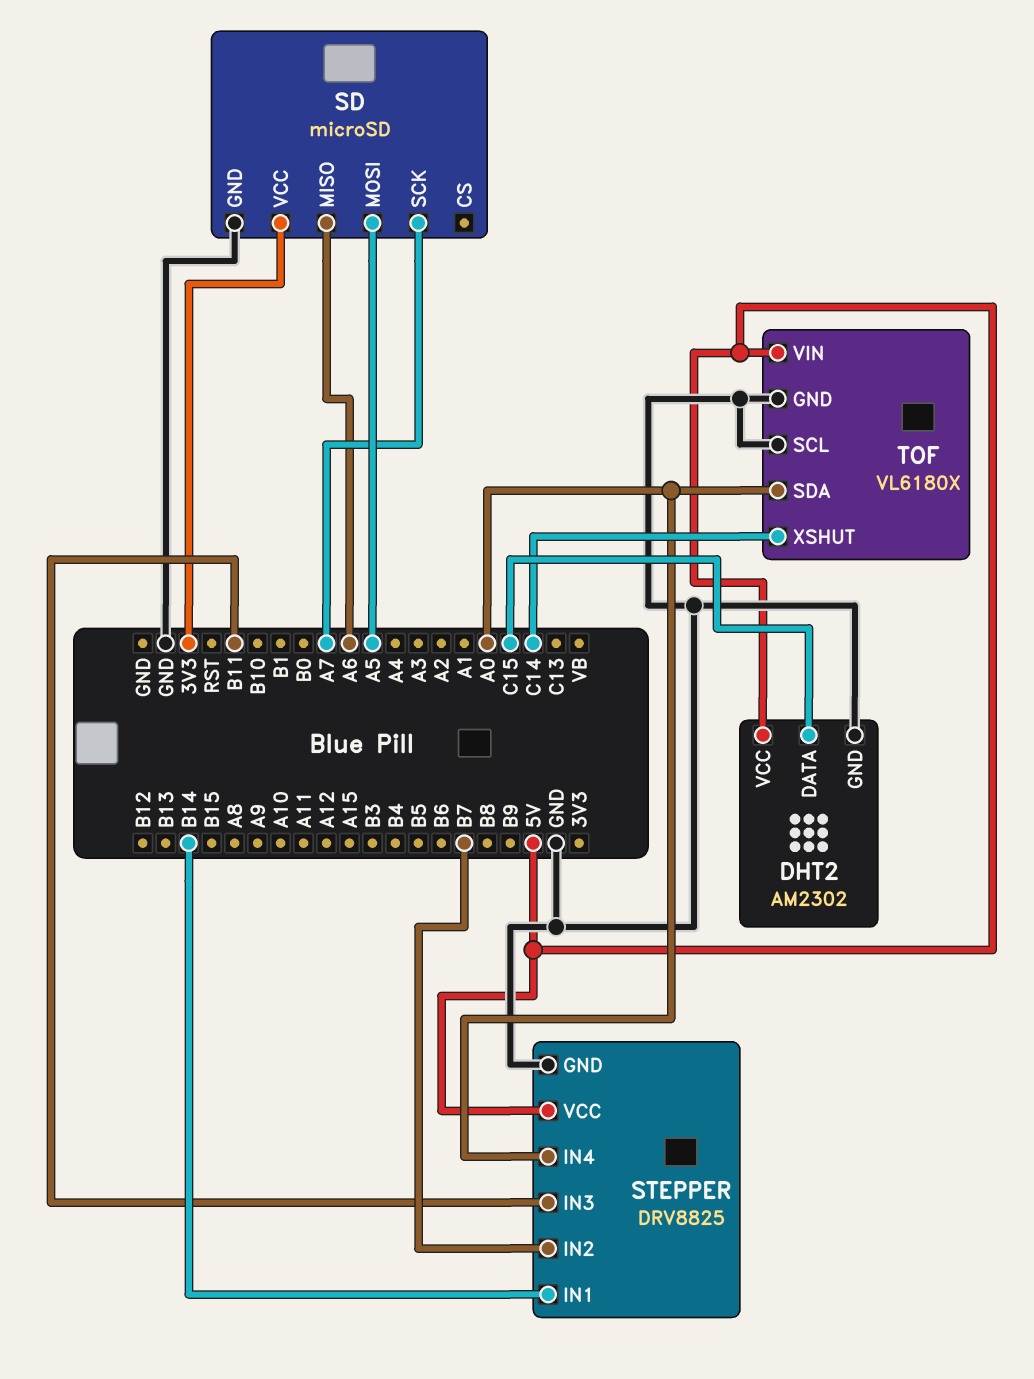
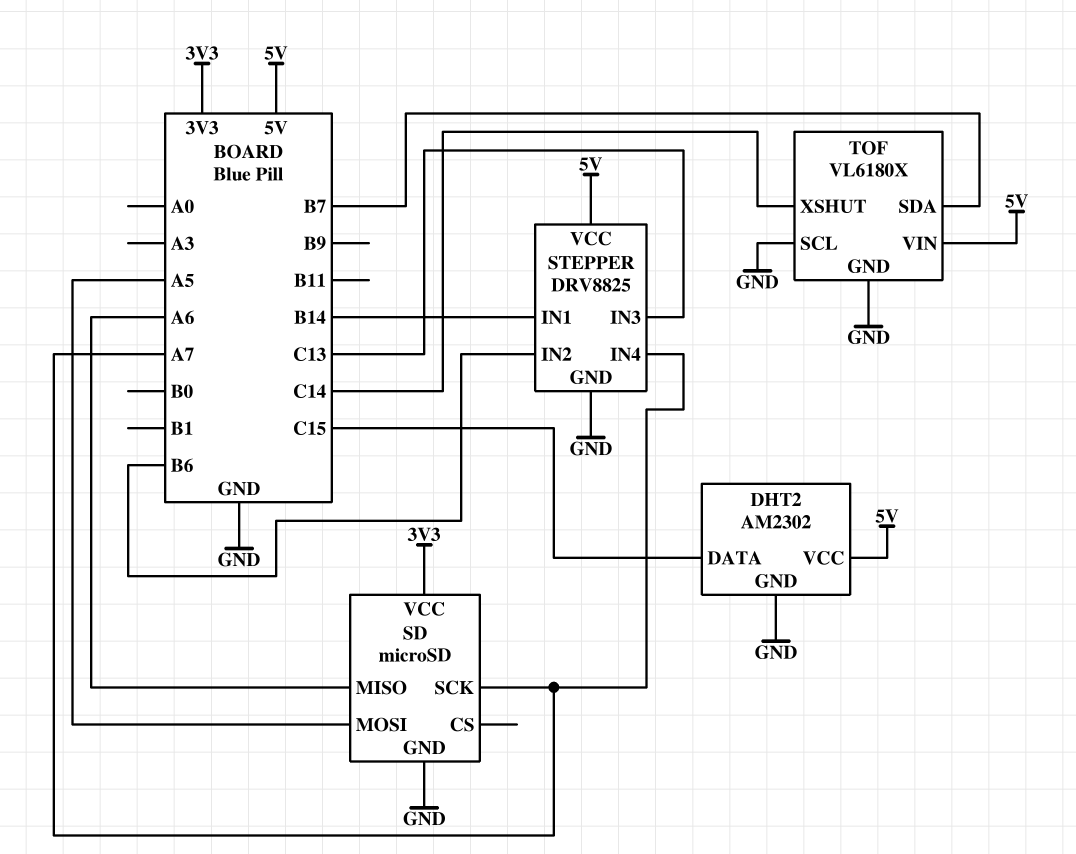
STEPPER pin IN2: B7 -> B6
STEPPER pin IN3: B11 -> C13
STEPPER pin IN4: A0 -> A7
TOF pin SDA: A0 -> B7

